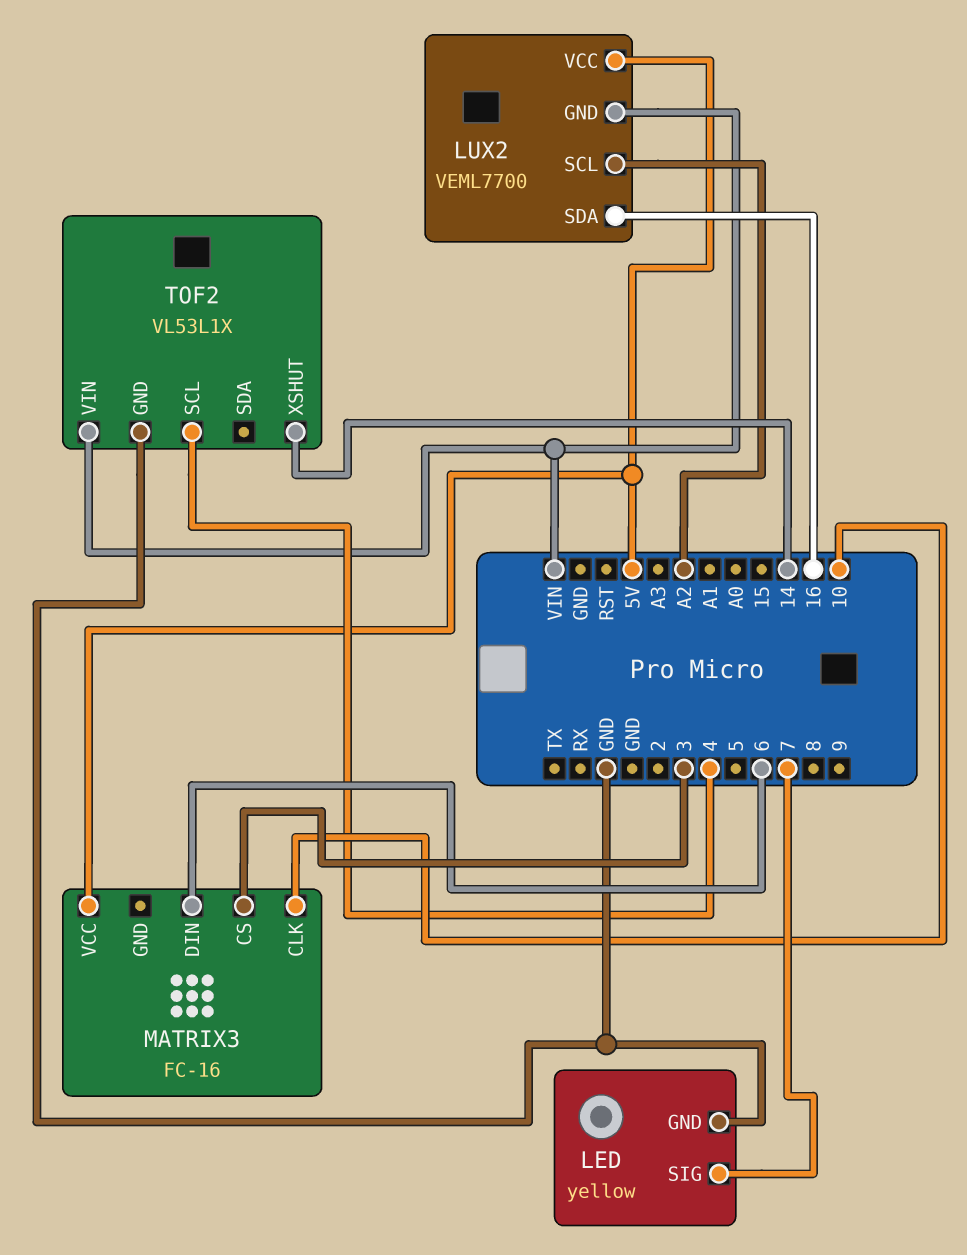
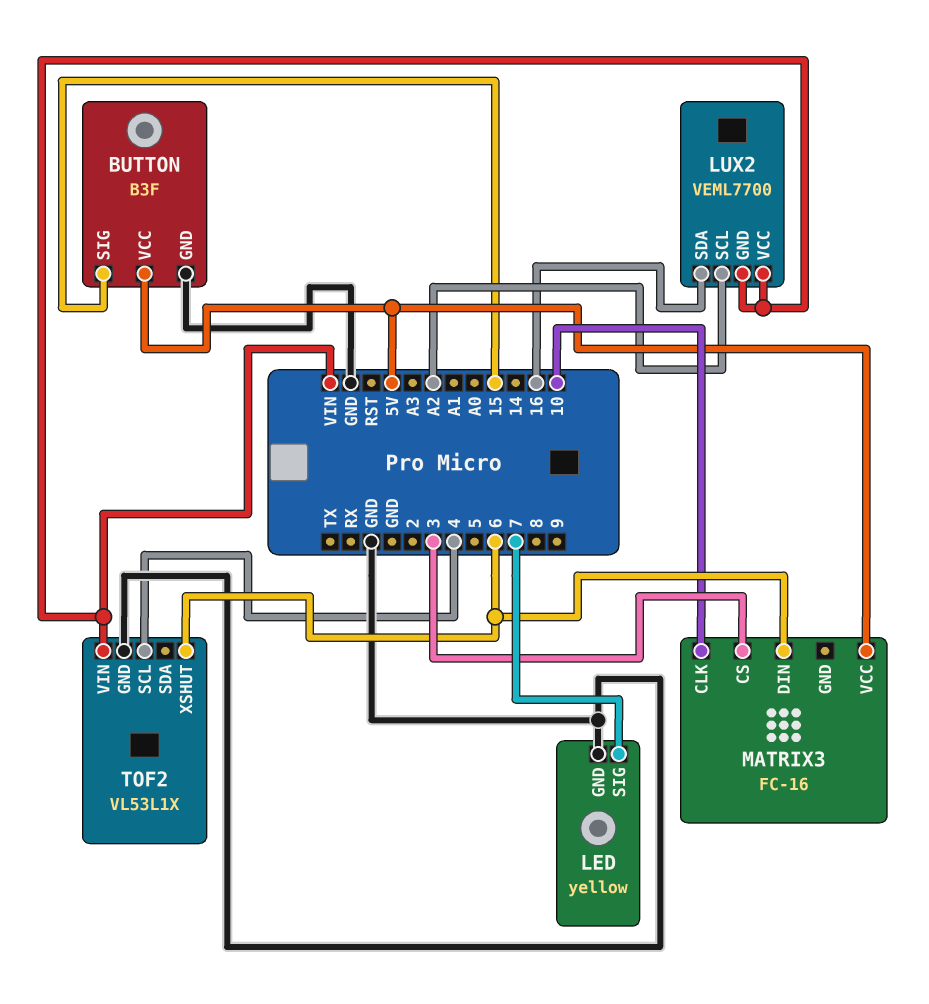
BUTTON: none -> B3F
BUTTON pin GND: none -> GND
BUTTON pin SIG: none -> 15
BUTTON pin VCC: none -> 5V
LUX2 pin VCC: 5V -> VIN
TOF2 pin XSHUT: 14 -> 6

